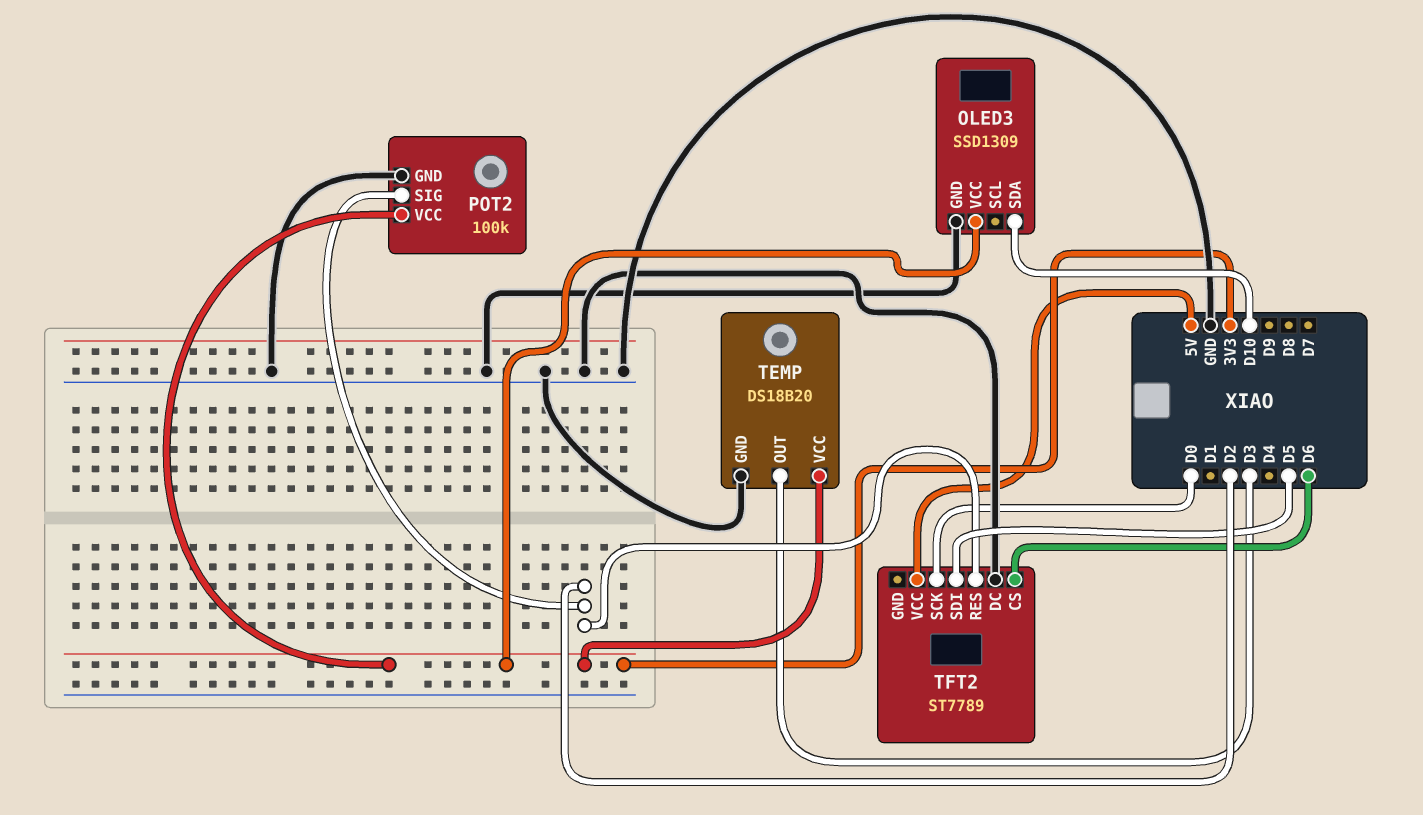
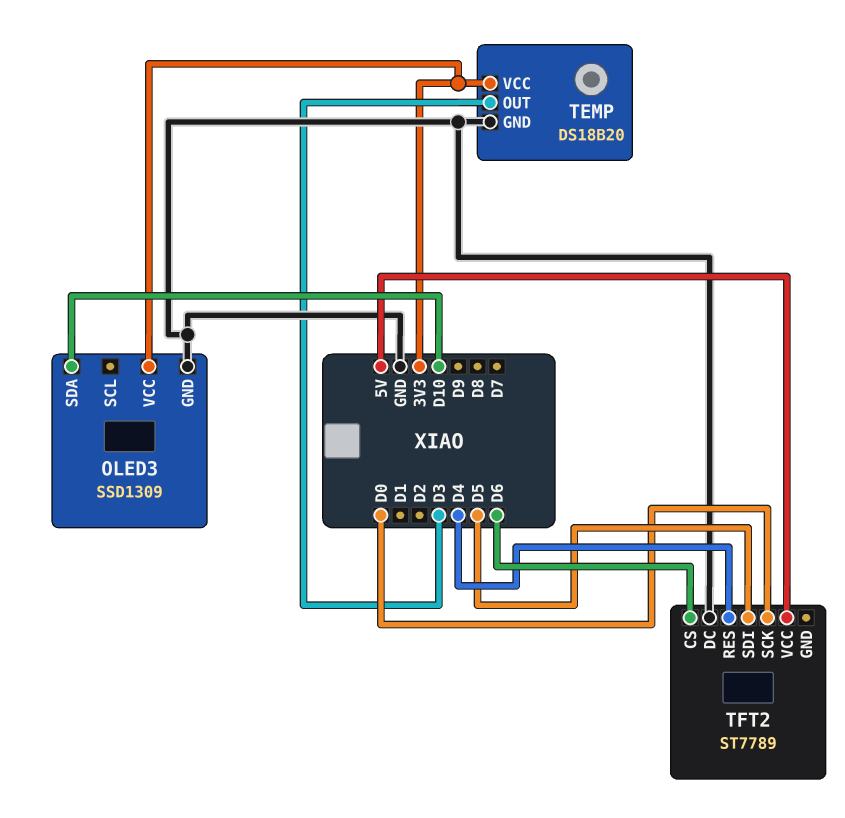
POT2: 100k -> none
POT2 pin GND: GND -> none
POT2 pin SIG: D2 -> none
POT2 pin VCC: 3V3 -> none
TFT2 pin RES: D2 -> D4

